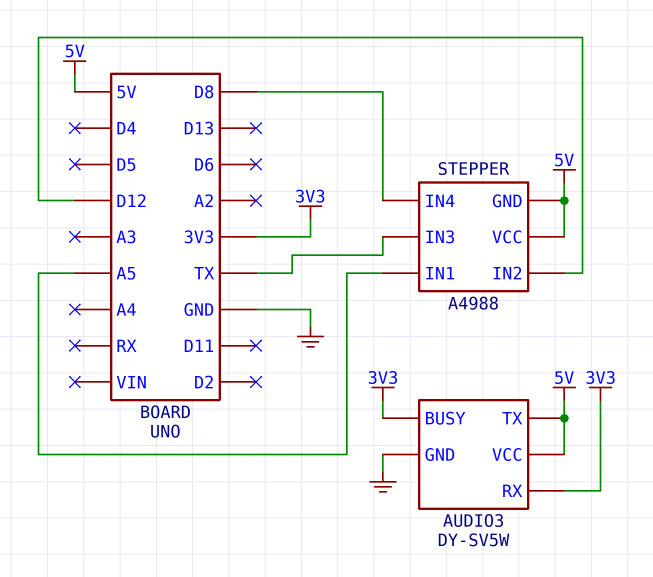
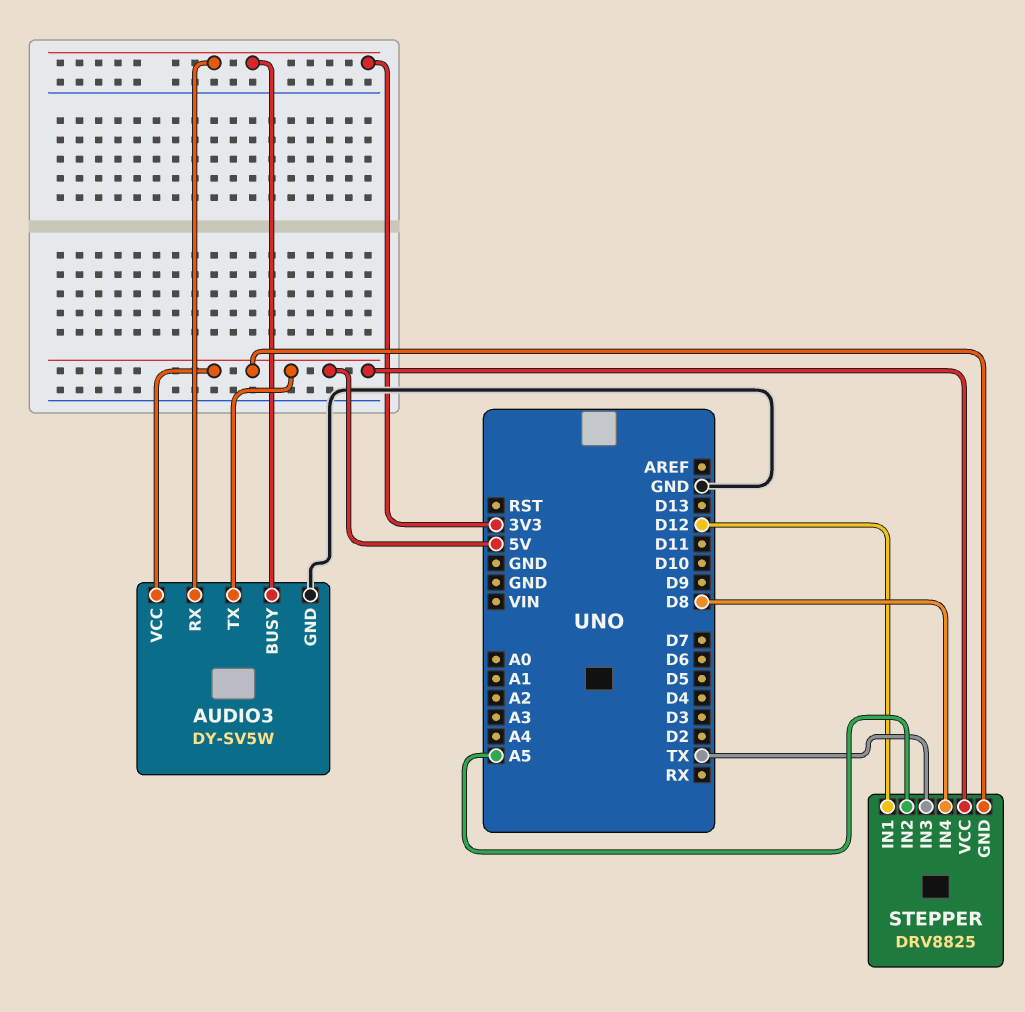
STEPPER: A4988 -> DRV8825
STEPPER pin IN1: A5 -> D12
STEPPER pin IN2: D12 -> A5

